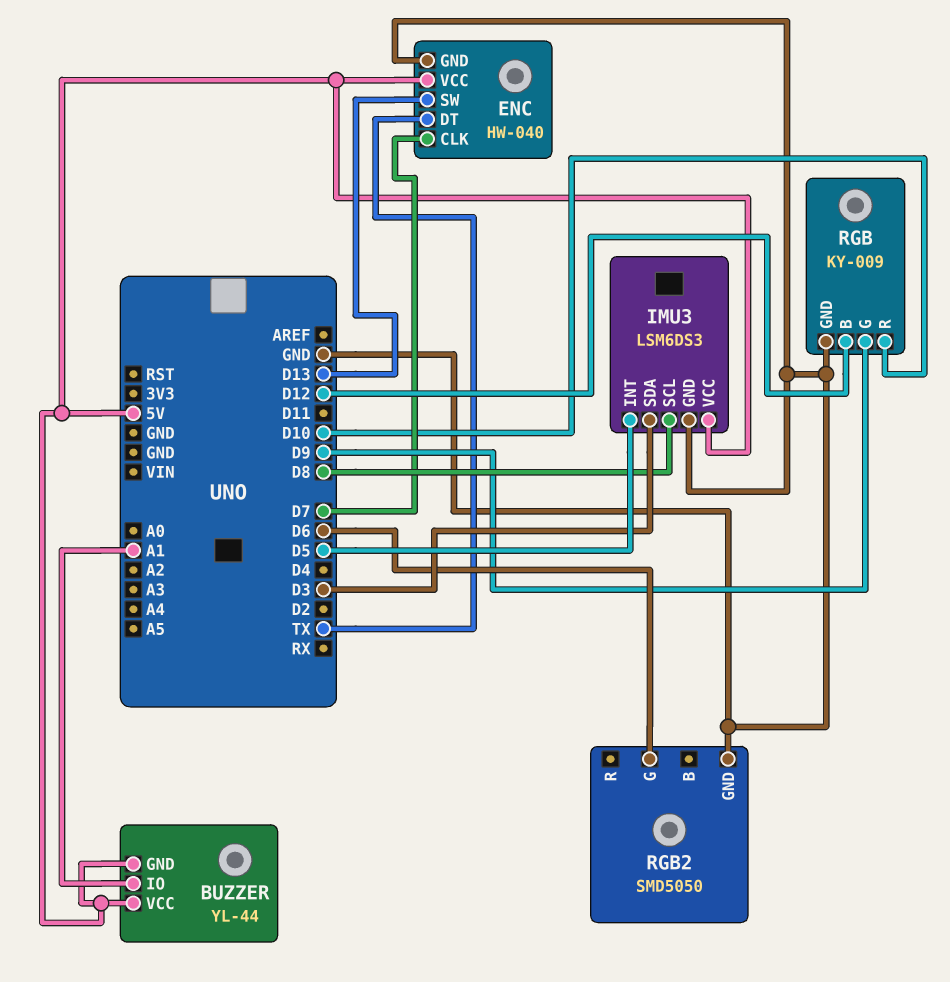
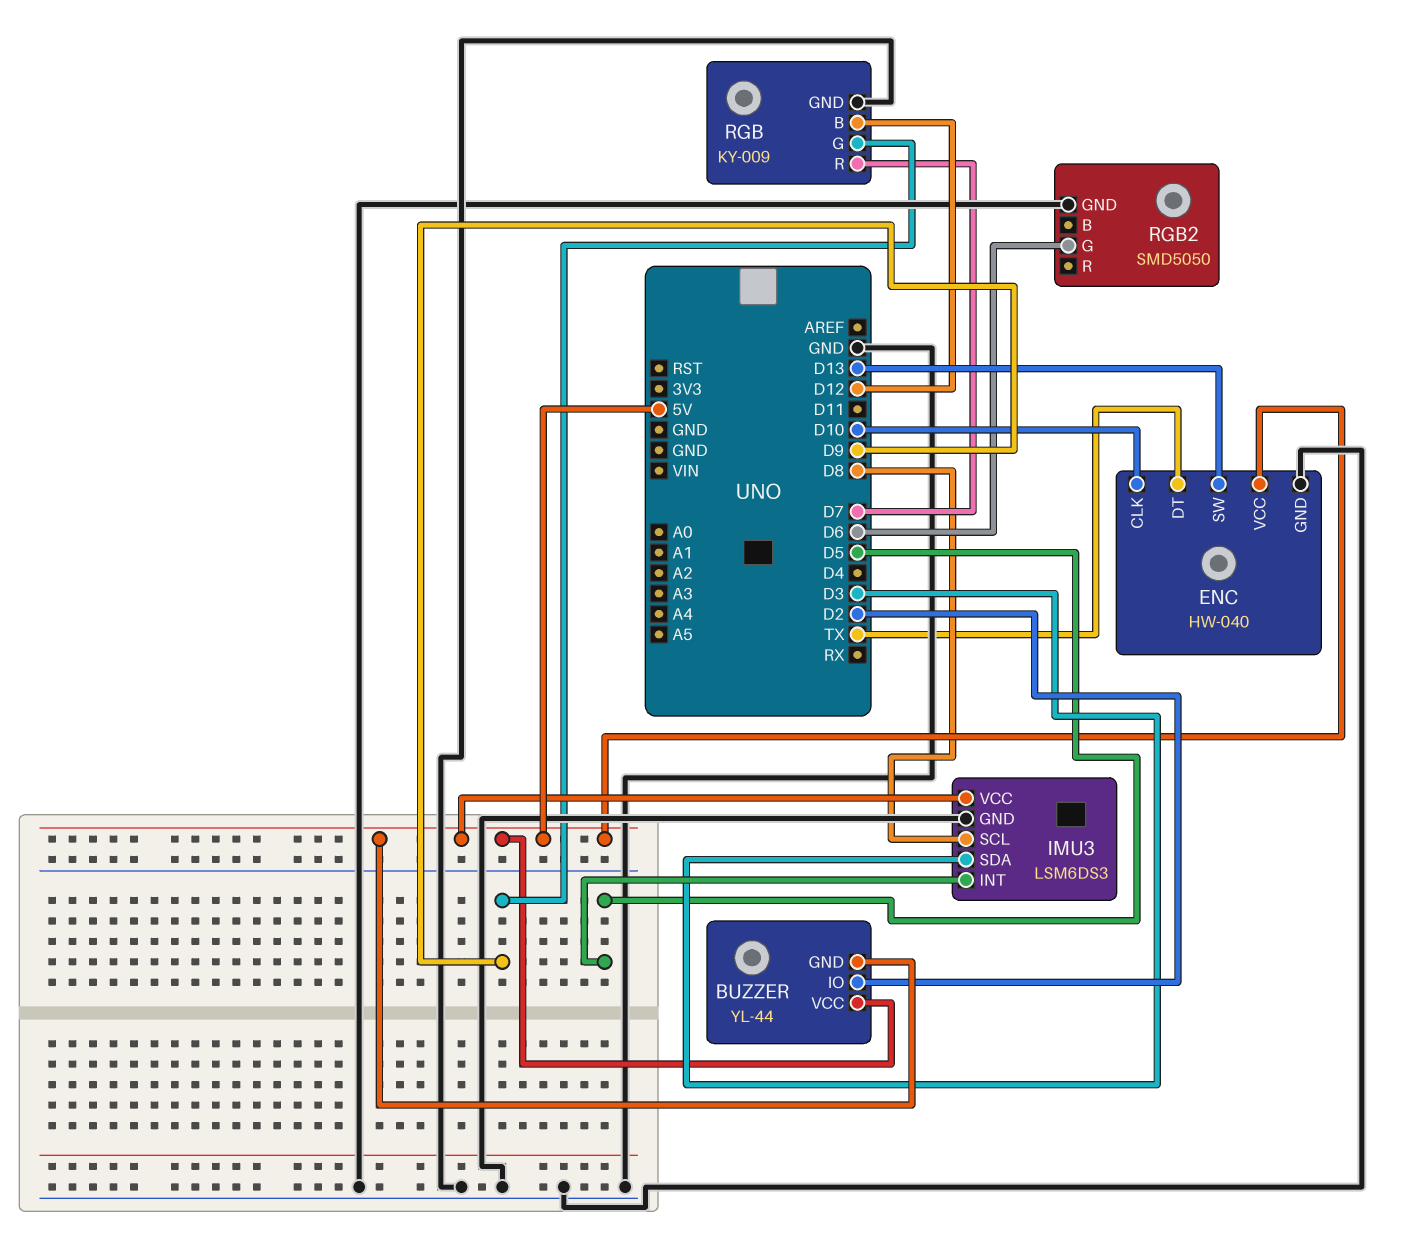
BUZZER pin IO: A1 -> D2
ENC pin CLK: D7 -> D10
RGB pin R: D10 -> D7

